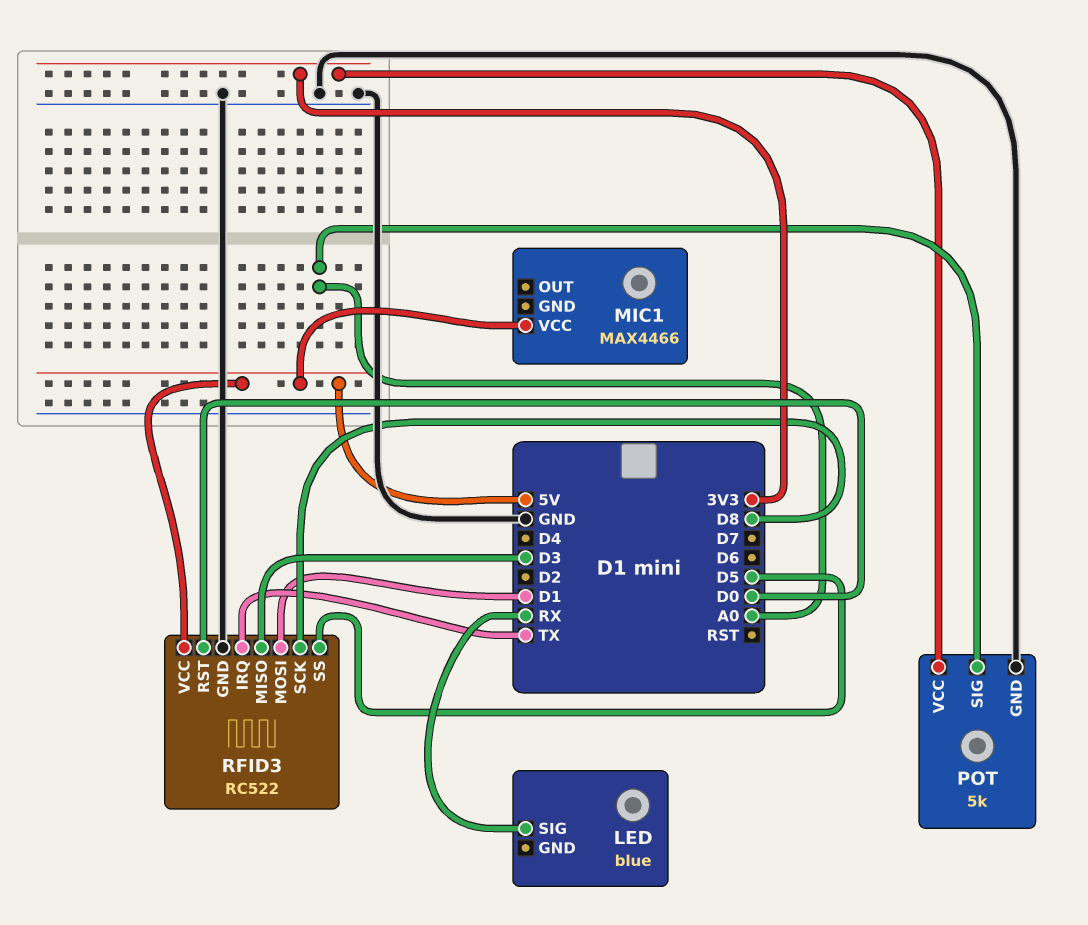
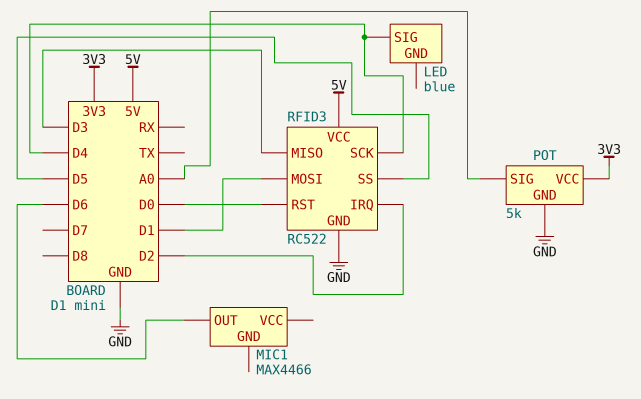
LED pin SIG: RX -> D4
MIC1 pin OUT: none -> D6
MIC1 pin VCC: 5V -> none
RFID3 pin IRQ: TX -> D2
RFID3 pin SCK: D8 -> D4

